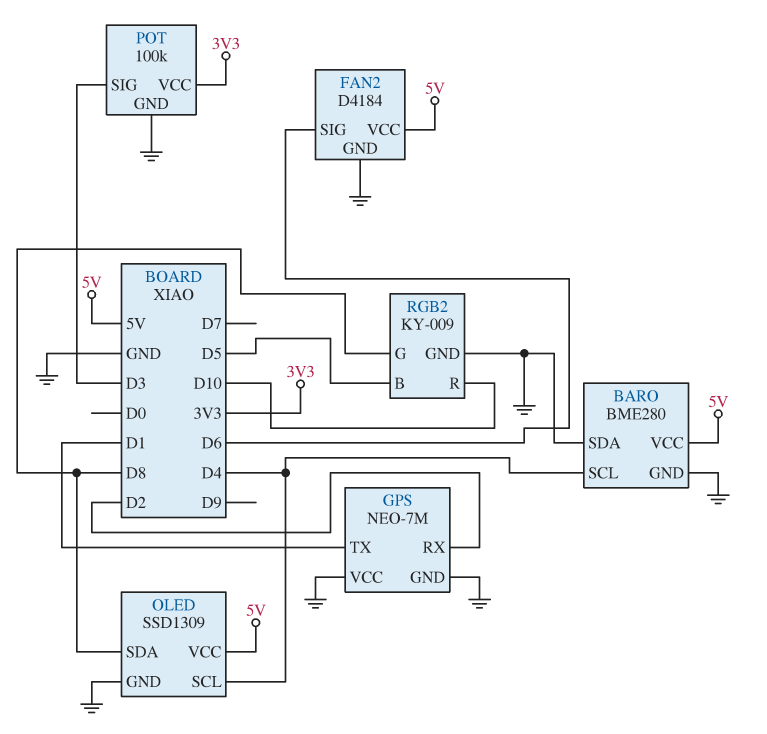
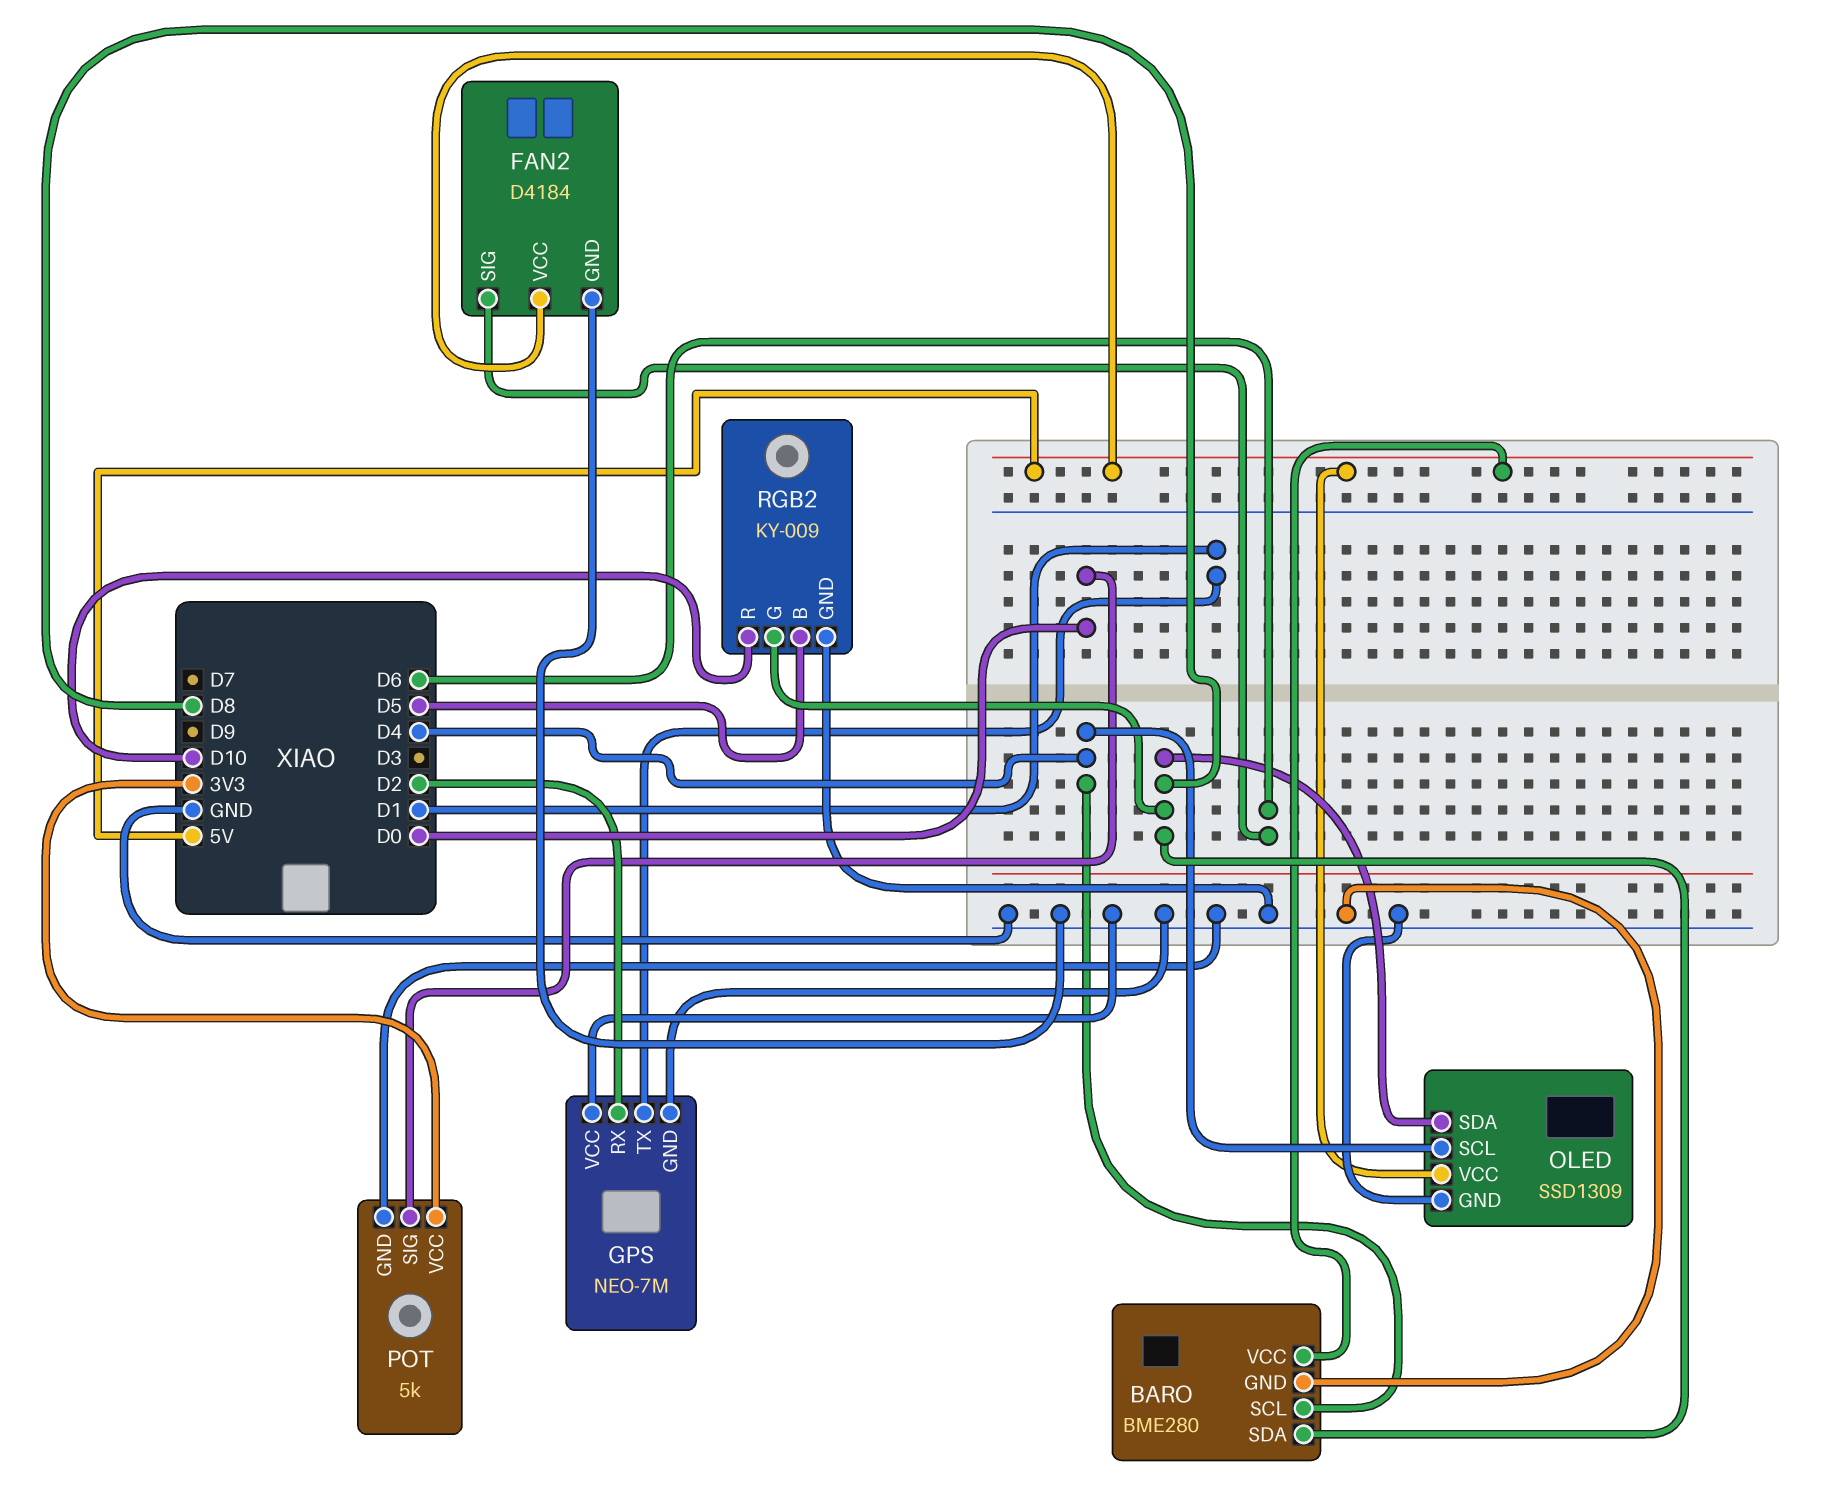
BARO pin SDA: GND -> D8
POT: 100k -> 5k
POT pin SIG: D3 -> D0

